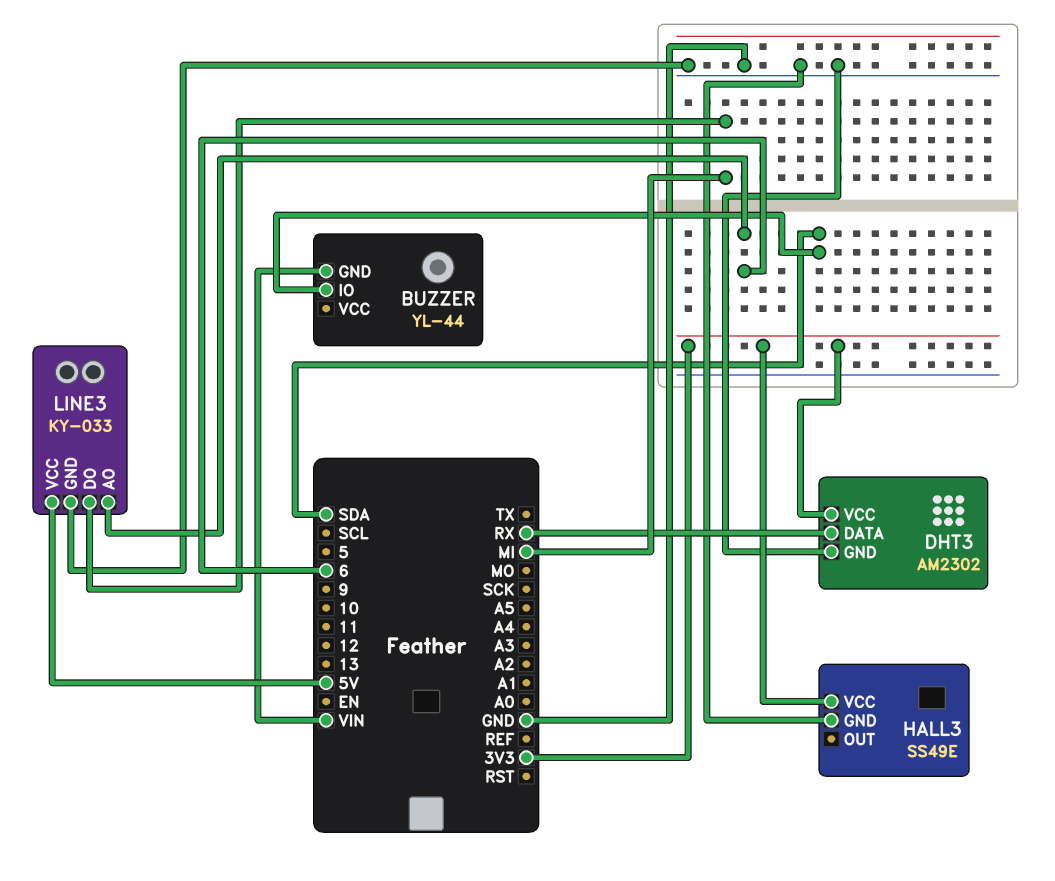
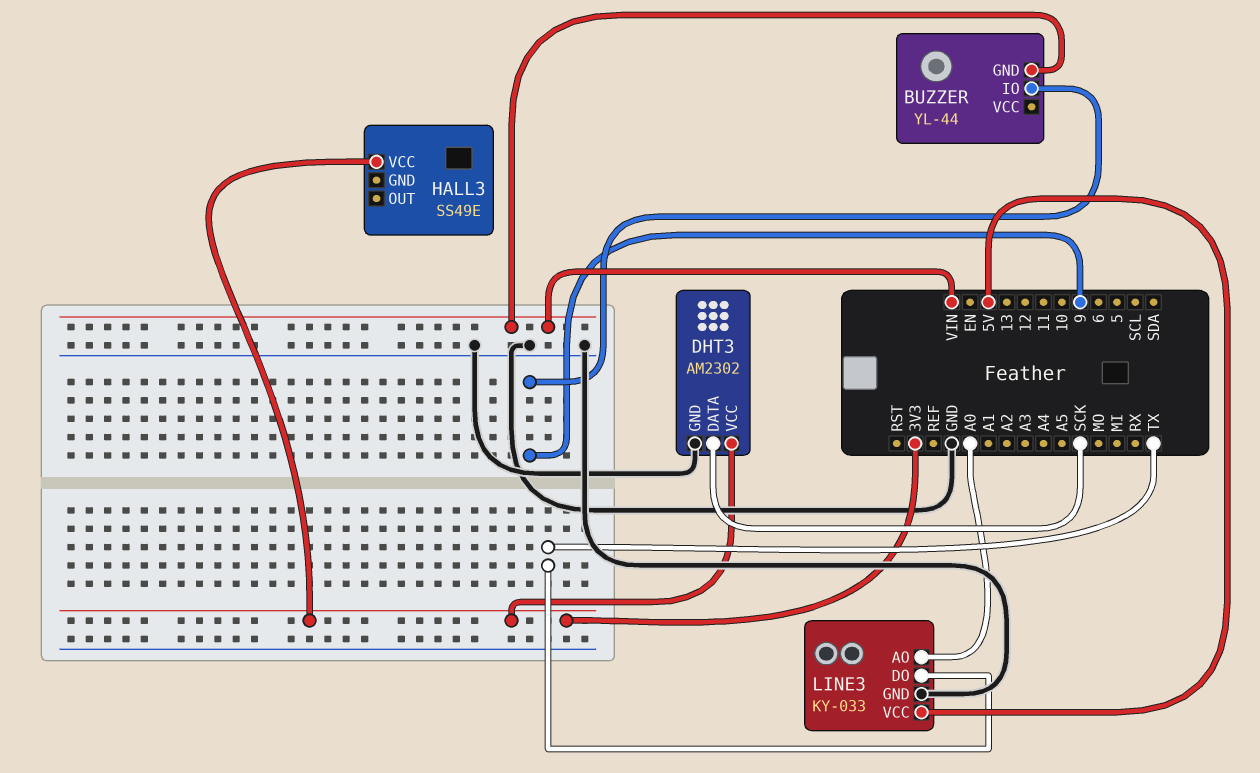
BUZZER pin IO: SDA -> 9
DHT3 pin DATA: RX -> SCK
HALL3 pin GND: GND -> none
LINE3 pin AO: 6 -> A0
LINE3 pin DO: MI -> TX

